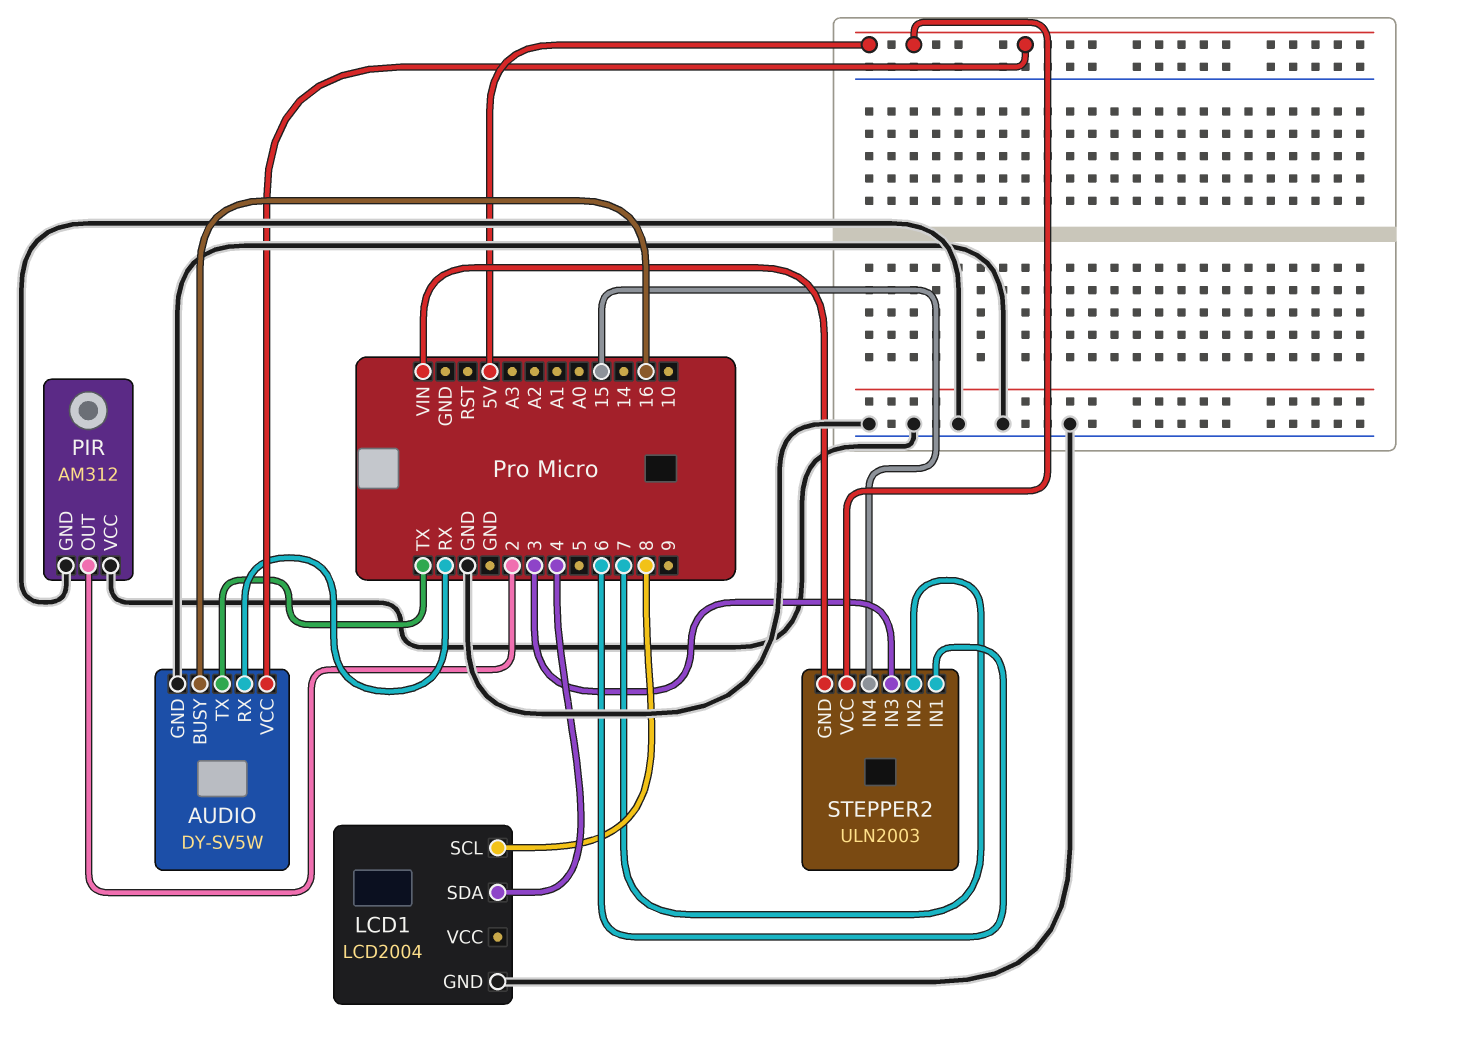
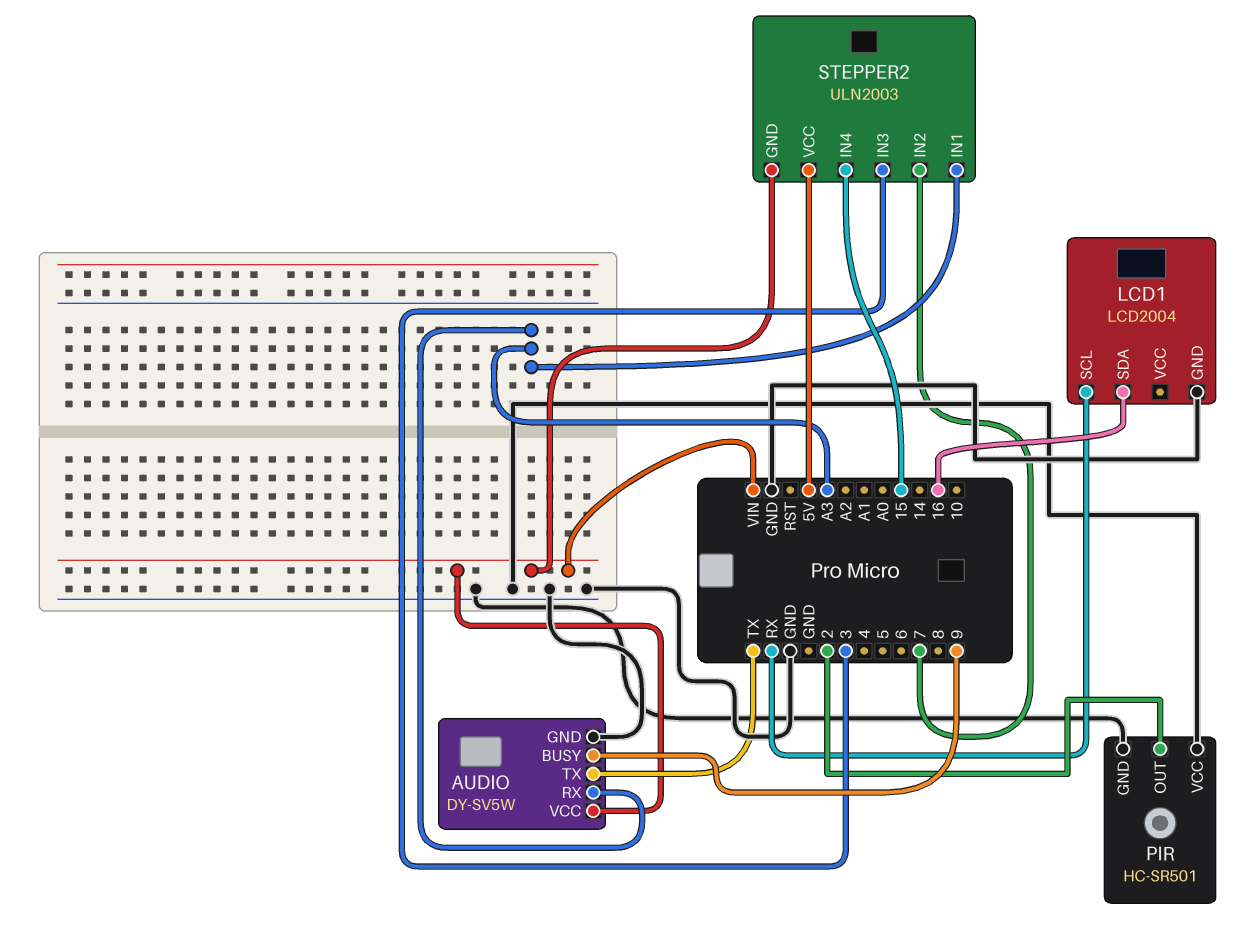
AUDIO pin BUSY: 16 -> 9
AUDIO pin RX: RX -> A3
AUDIO pin VCC: 5V -> VIN
LCD1 pin SCL: 8 -> RX
LCD1 pin SDA: 4 -> 16
PIR: AM312 -> HC-SR501
STEPPER2 pin IN1: 6 -> A3

